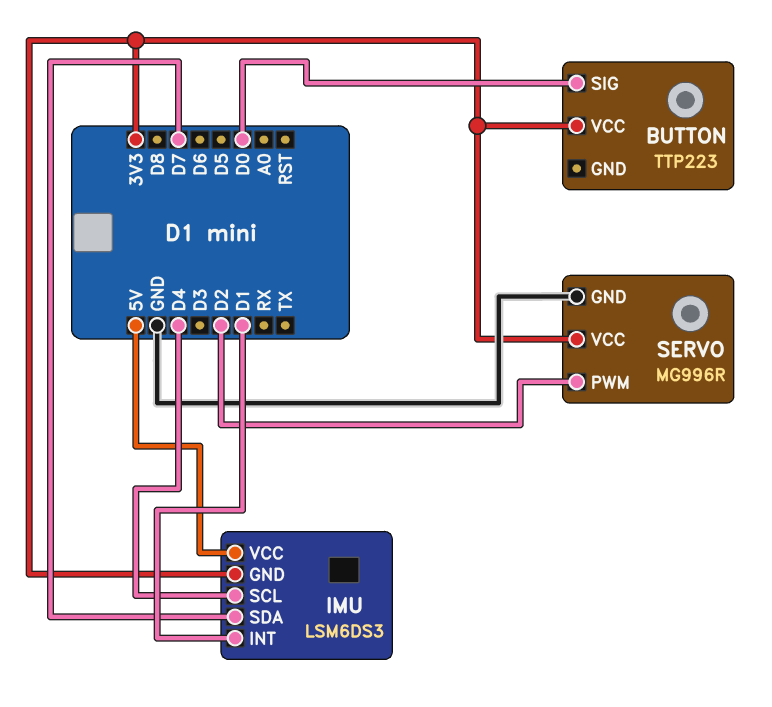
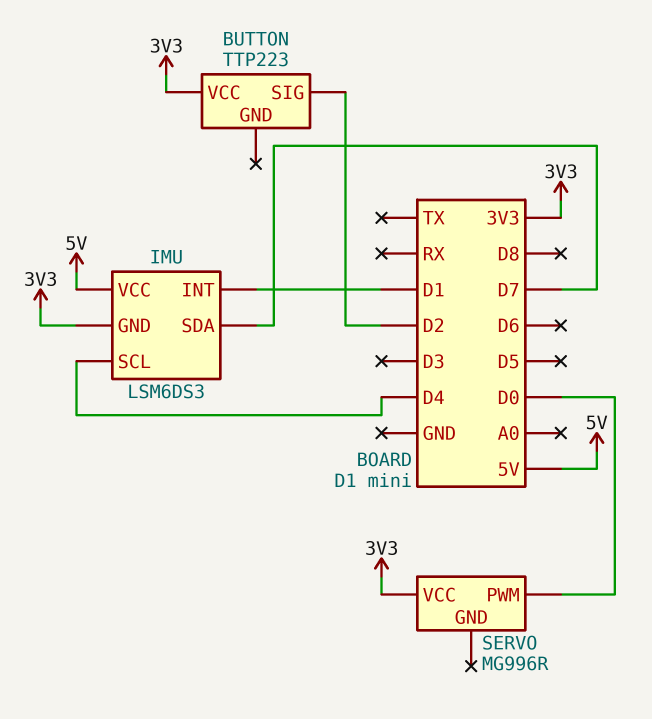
BUTTON pin SIG: D0 -> D2
SERVO pin GND: GND -> none
SERVO pin PWM: D2 -> D0

